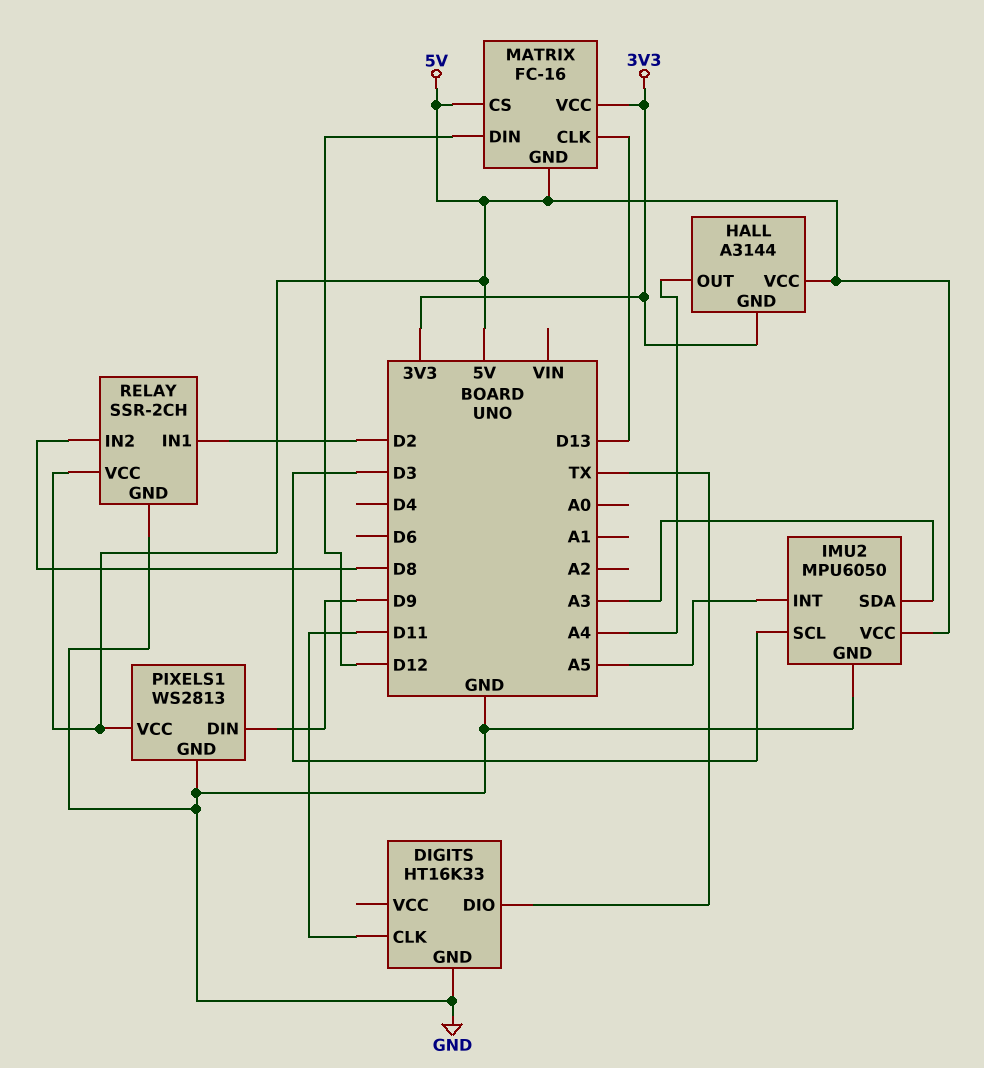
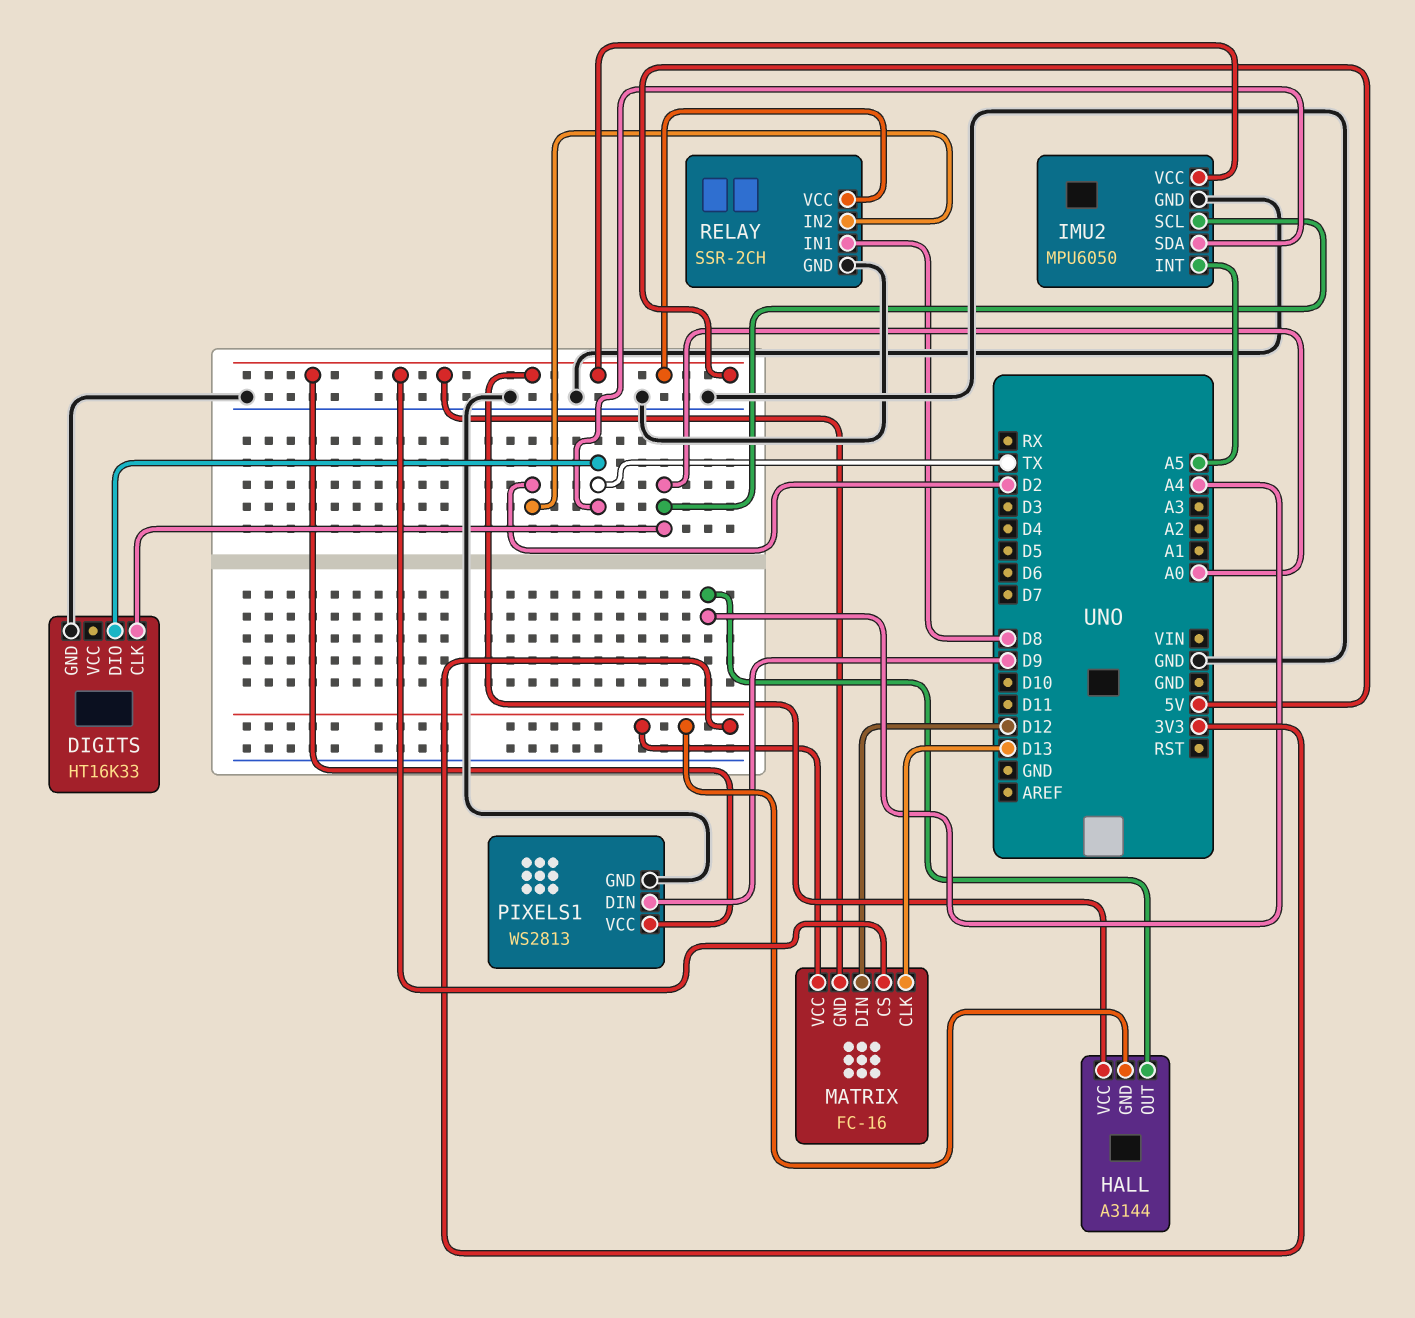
DIGITS pin CLK: D11 -> A0
IMU2 pin SCL: D3 -> A0
IMU2 pin SDA: A3 -> TX
RELAY pin IN1: D2 -> D8
RELAY pin IN2: D8 -> D2

